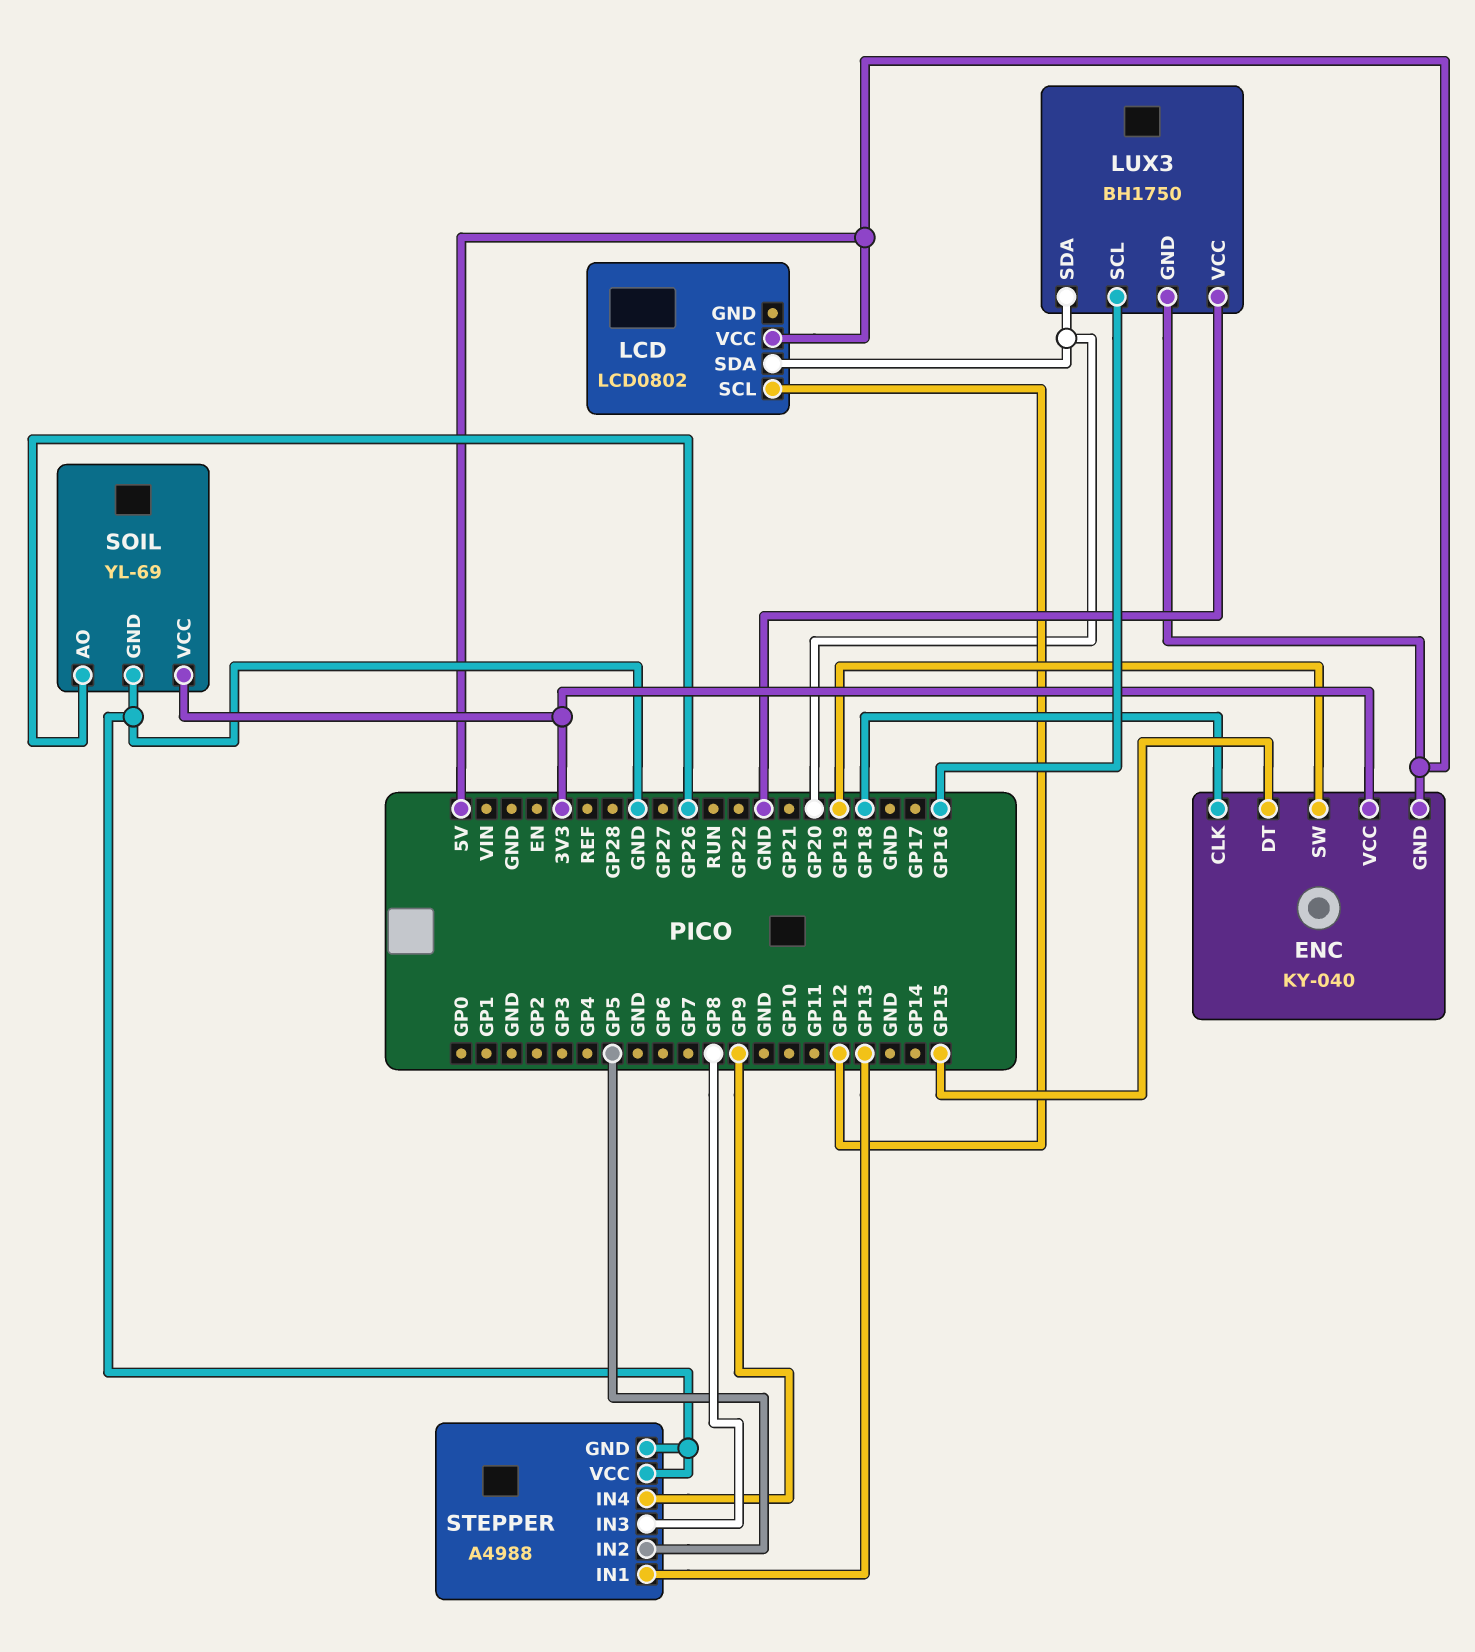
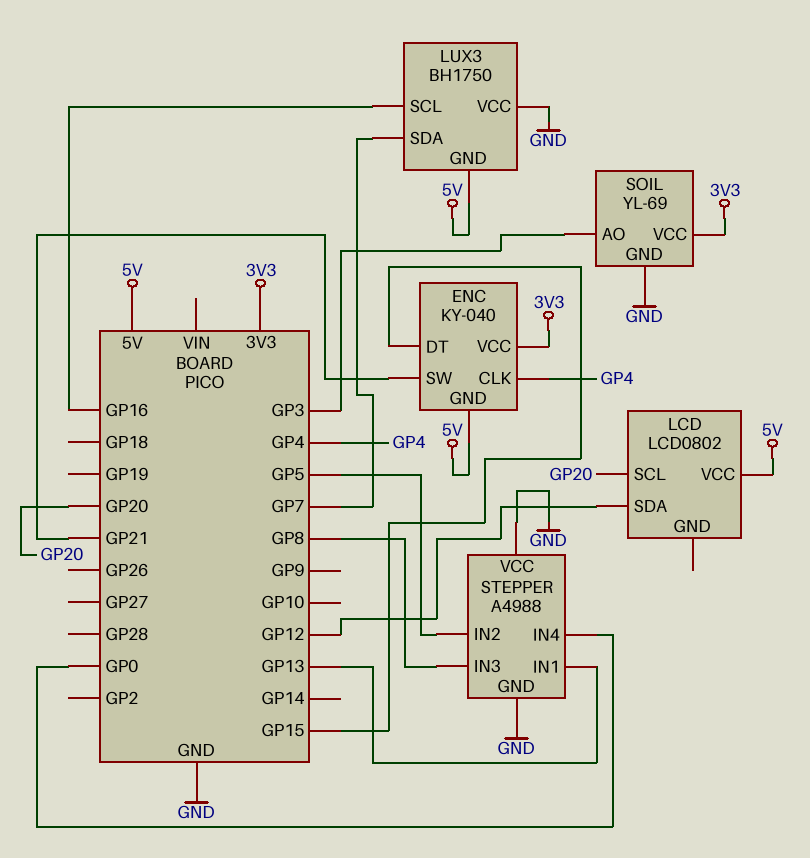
ENC pin CLK: GP18 -> GP4
ENC pin SW: GP19 -> GP21
LCD pin SCL: GP12 -> GP20
LCD pin SDA: GP20 -> GP12
LUX3 pin SDA: GP20 -> GP7
SOIL pin AO: GP26 -> GP3
STEPPER pin IN4: GP9 -> GP0

